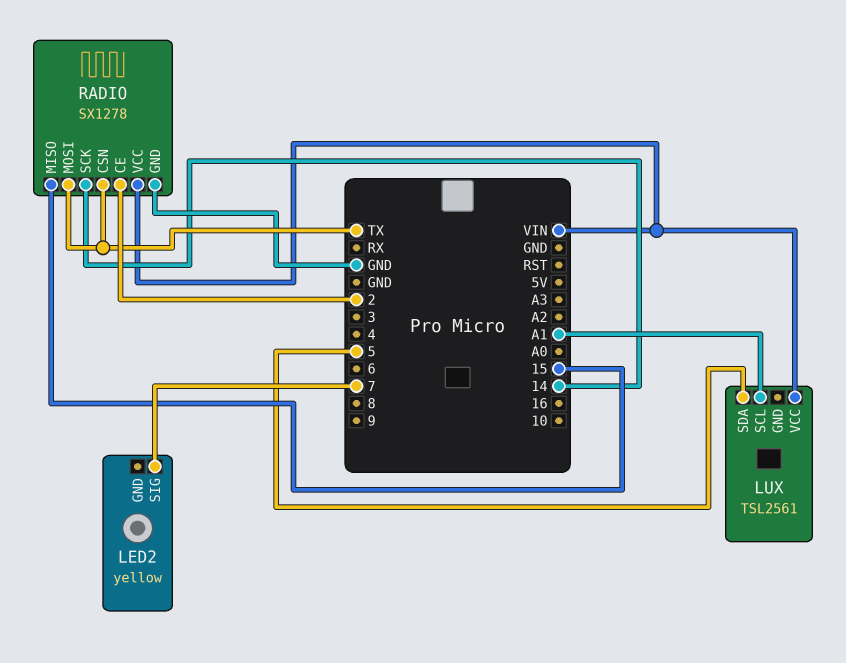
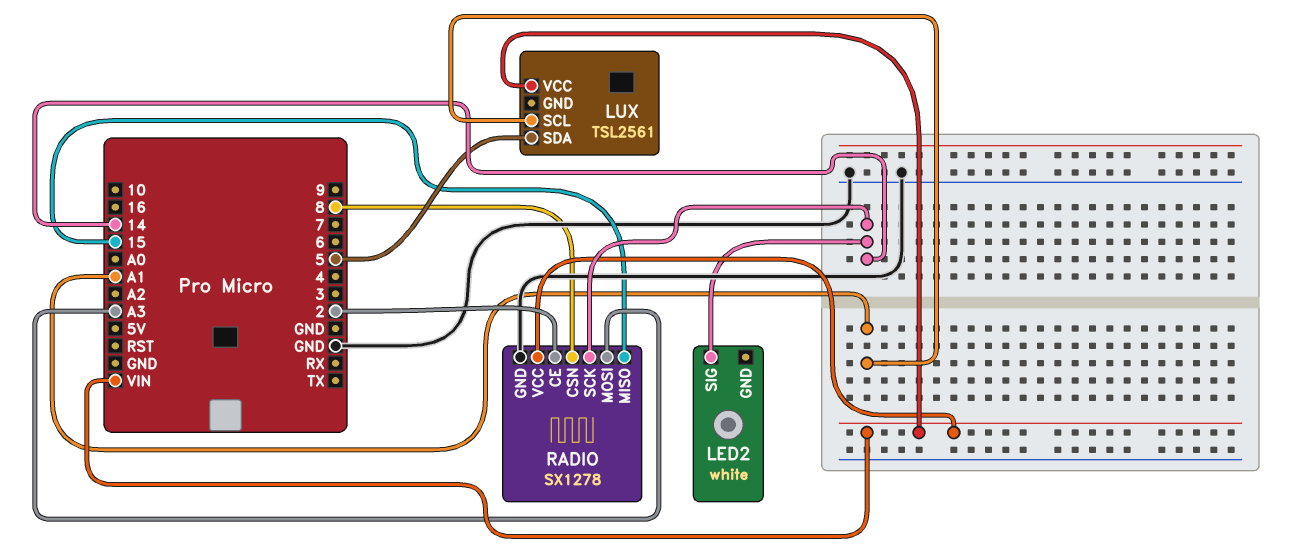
LED2: yellow -> white
LED2 pin SIG: 7 -> 14
RADIO pin CSN: TX -> 8
RADIO pin MOSI: TX -> A3

